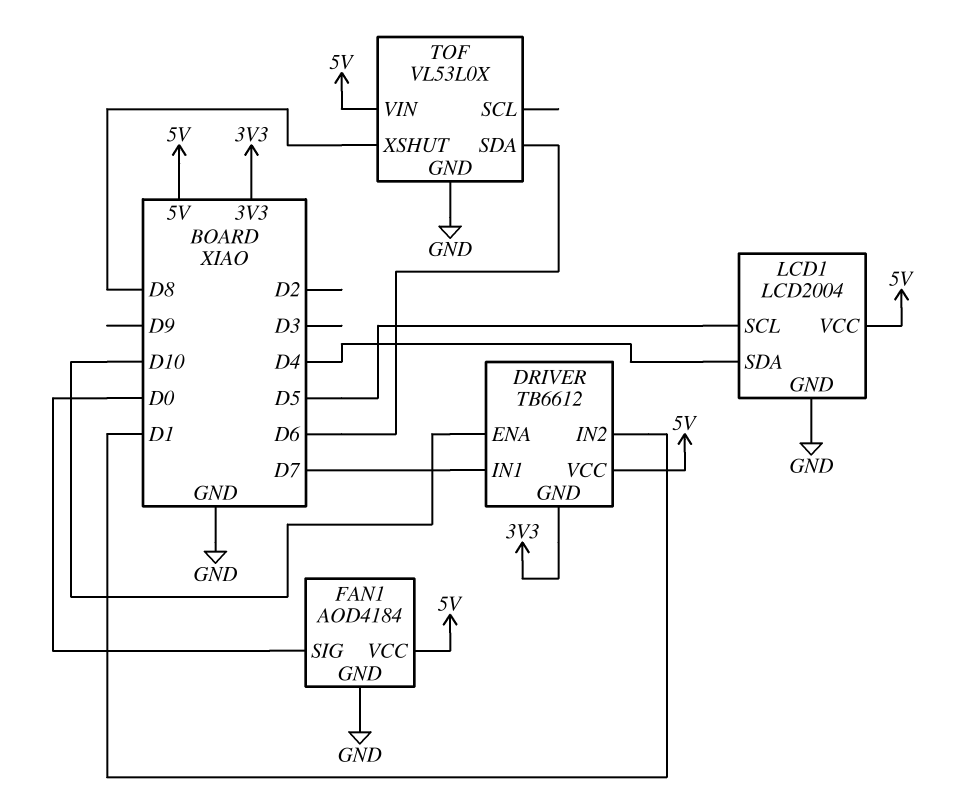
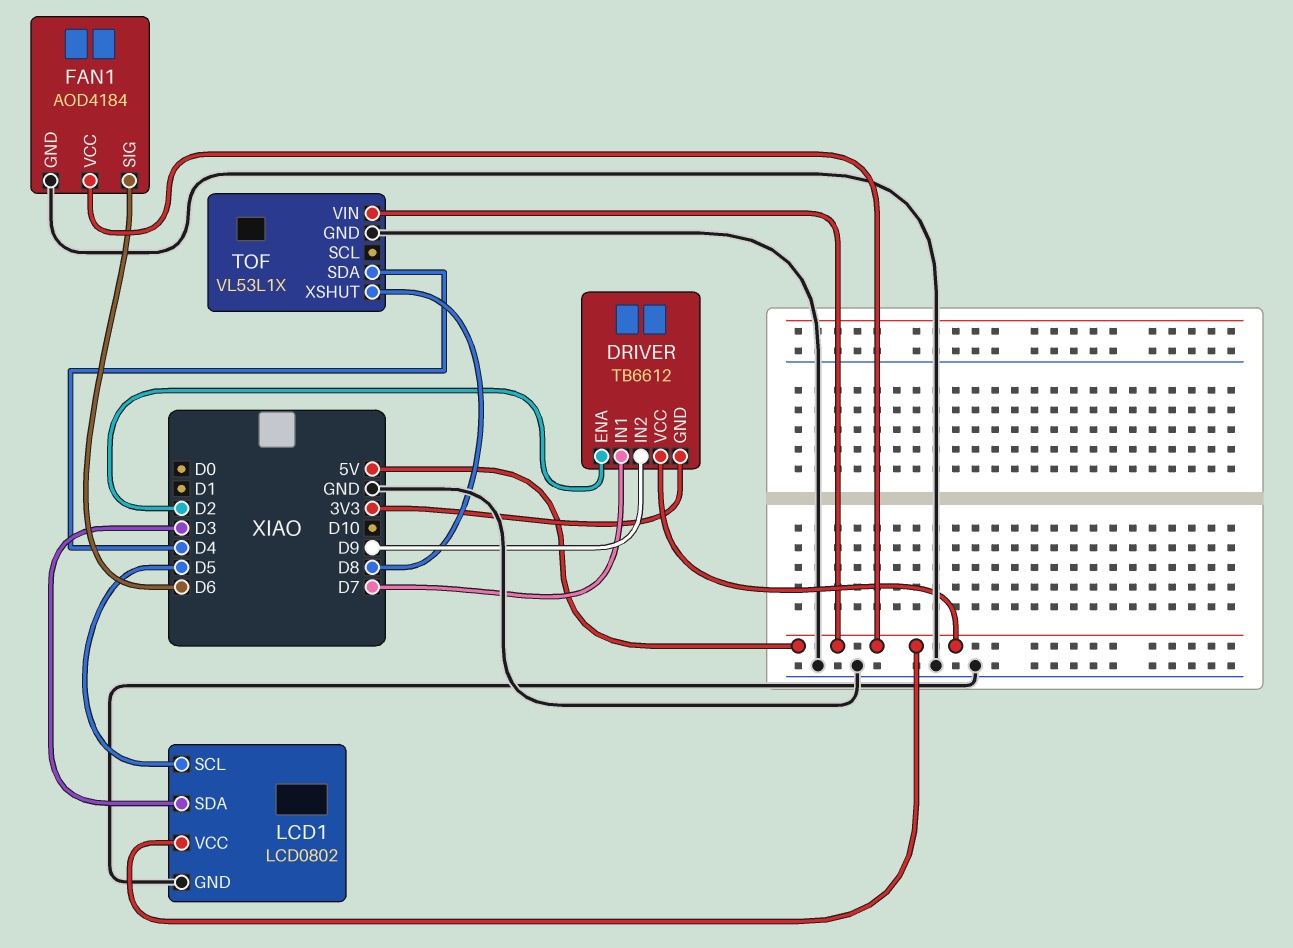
DRIVER pin ENA: D10 -> D2
DRIVER pin IN2: D1 -> D9
FAN1 pin SIG: D0 -> D6
LCD1: LCD2004 -> LCD0802
LCD1 pin SDA: D4 -> D3
TOF: VL53L0X -> VL53L1X
TOF pin SDA: D6 -> D4

